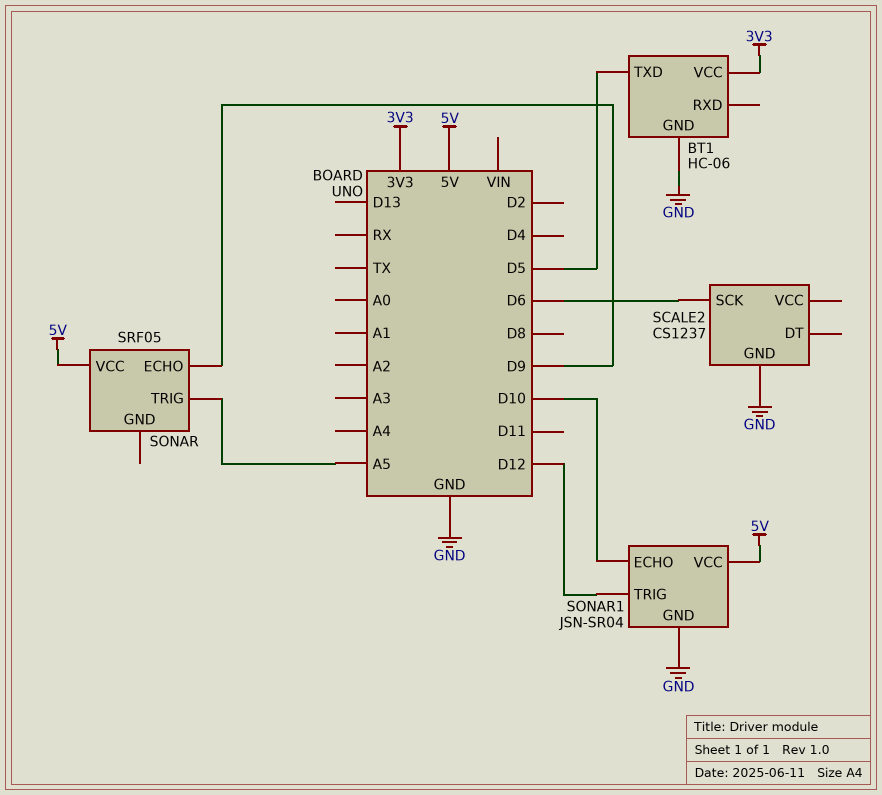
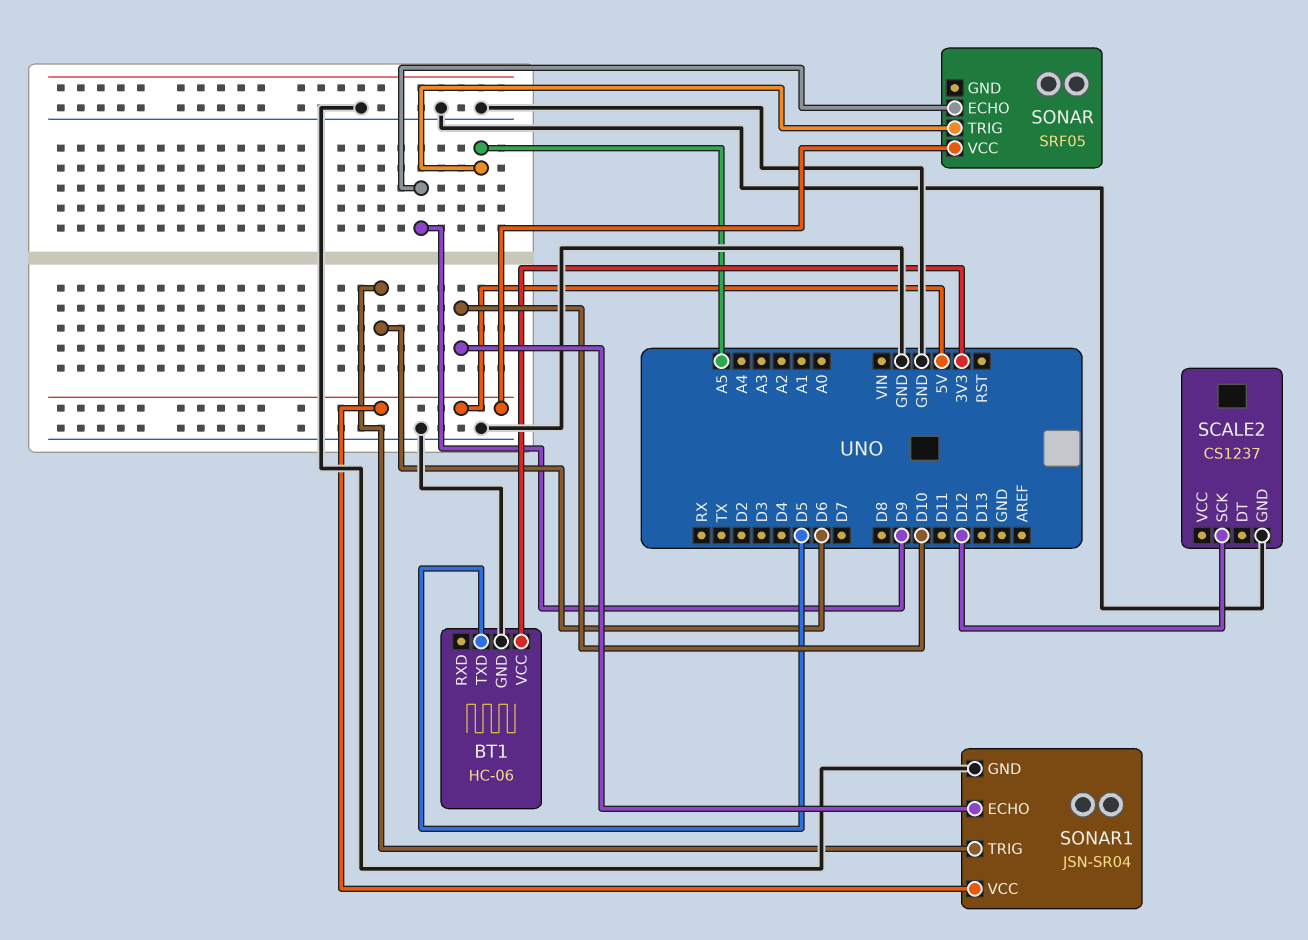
SCALE2 pin SCK: D6 -> D12
SONAR1 pin TRIG: D12 -> D6

